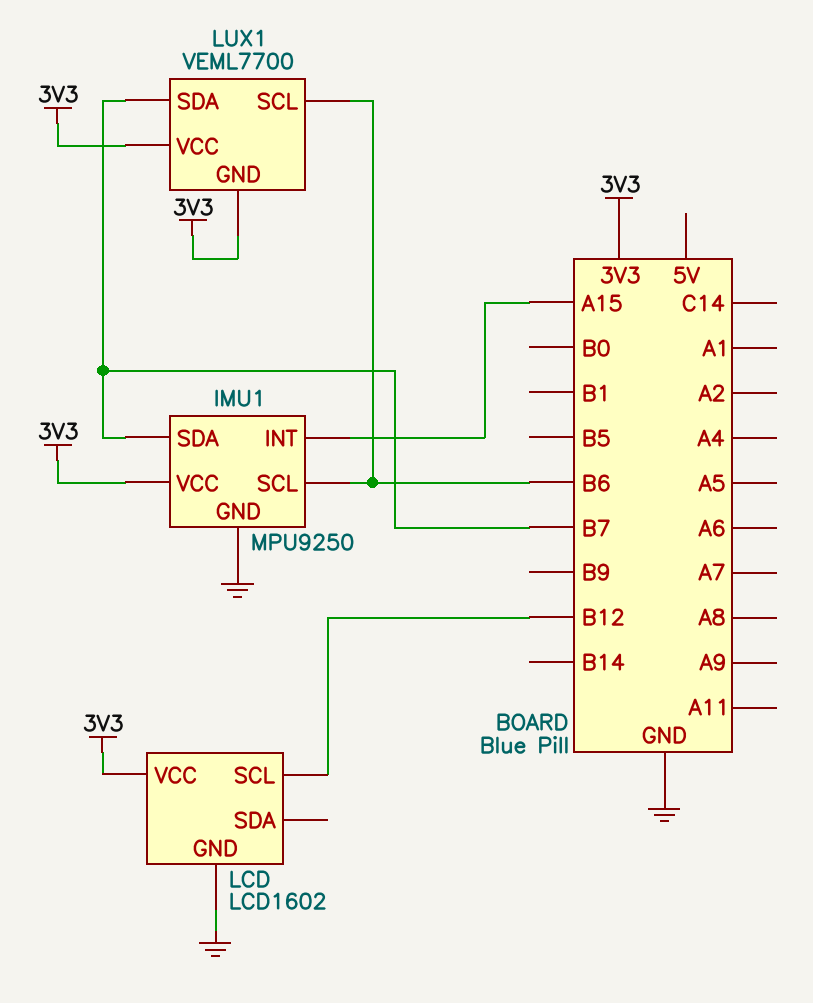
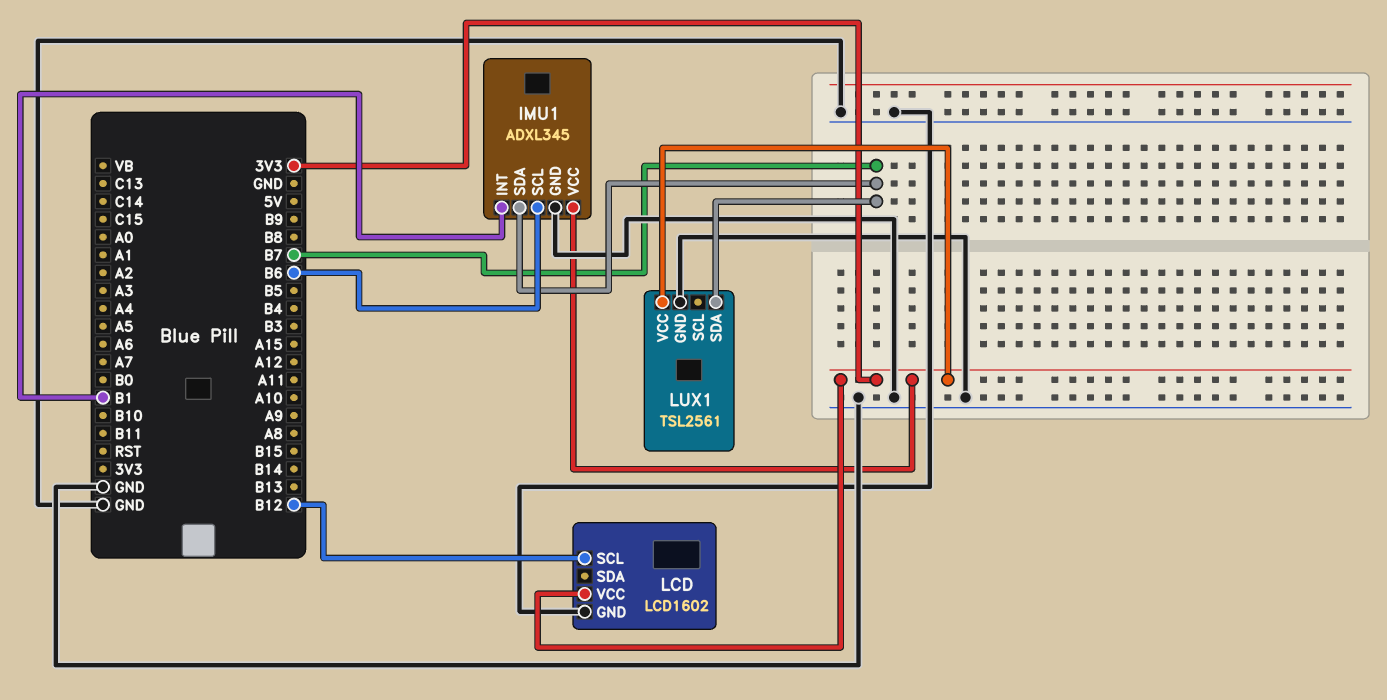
IMU1: MPU9250 -> ADXL345
IMU1 pin INT: A15 -> B1
LUX1: VEML7700 -> TSL2561
LUX1 pin GND: 3V3 -> GND
LUX1 pin SCL: B6 -> none

